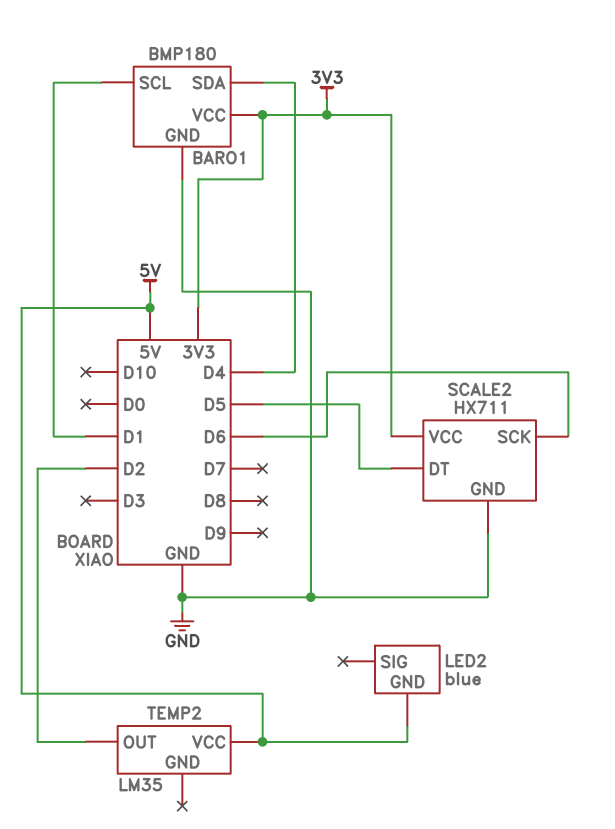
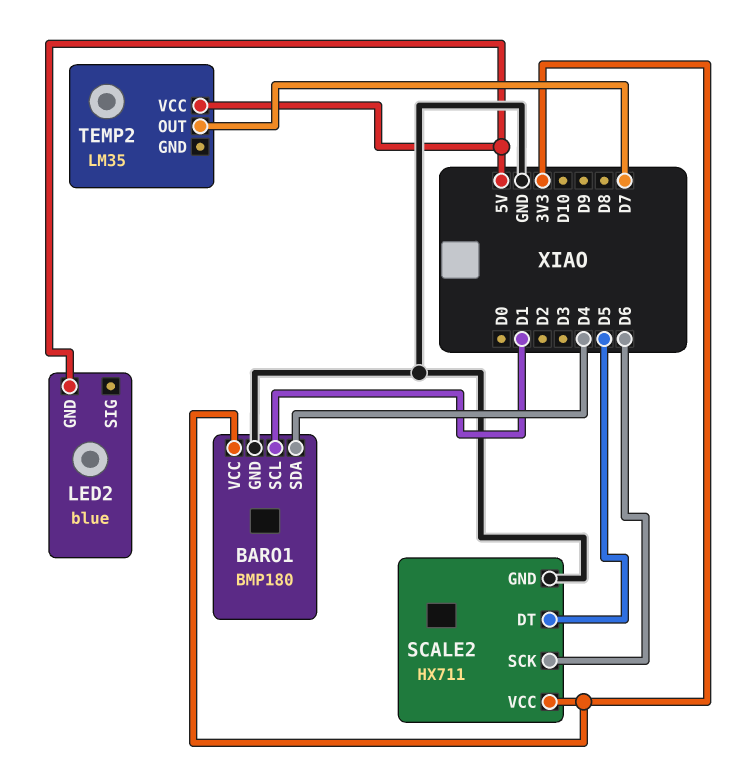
TEMP2 pin OUT: D2 -> D7

